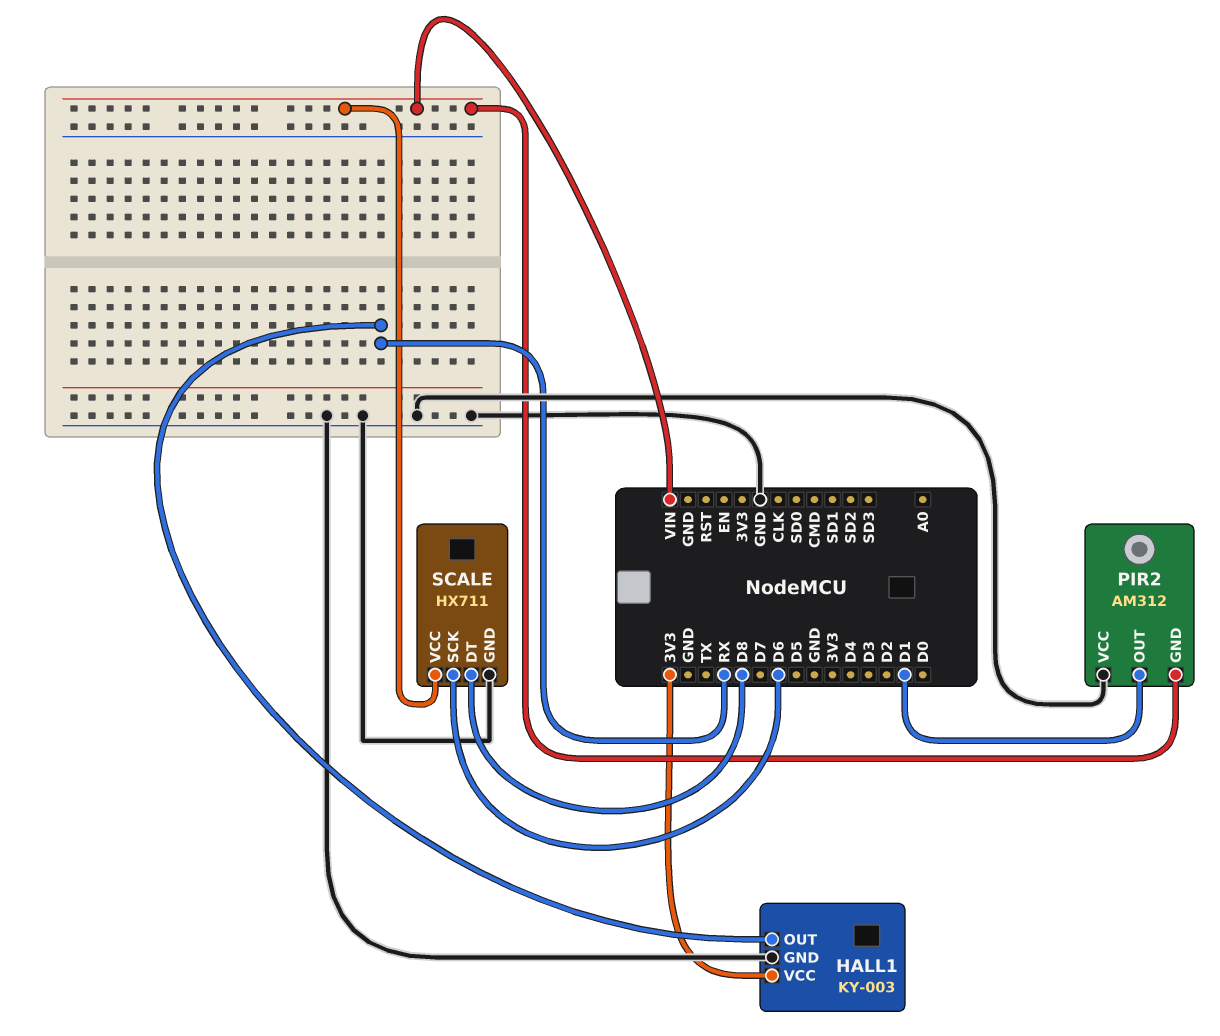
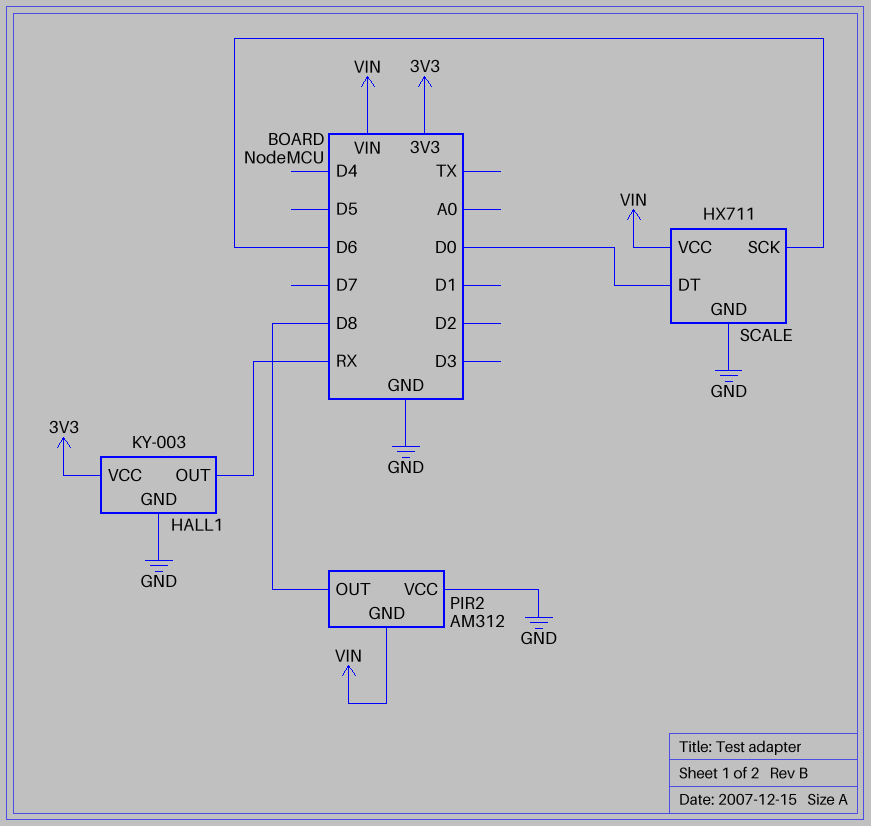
PIR2 pin OUT: D1 -> D8
SCALE pin DT: D8 -> D0

